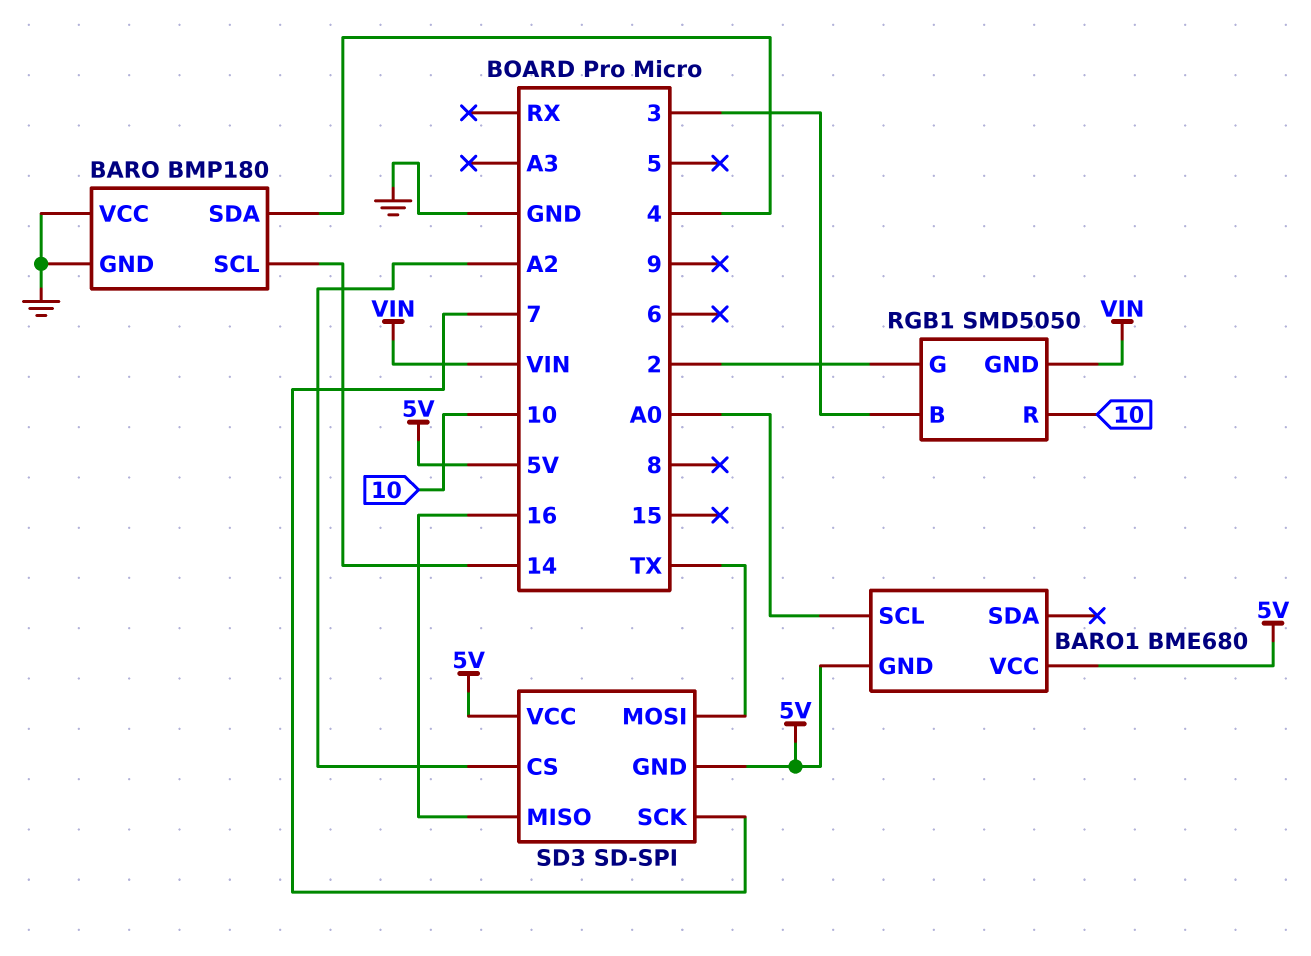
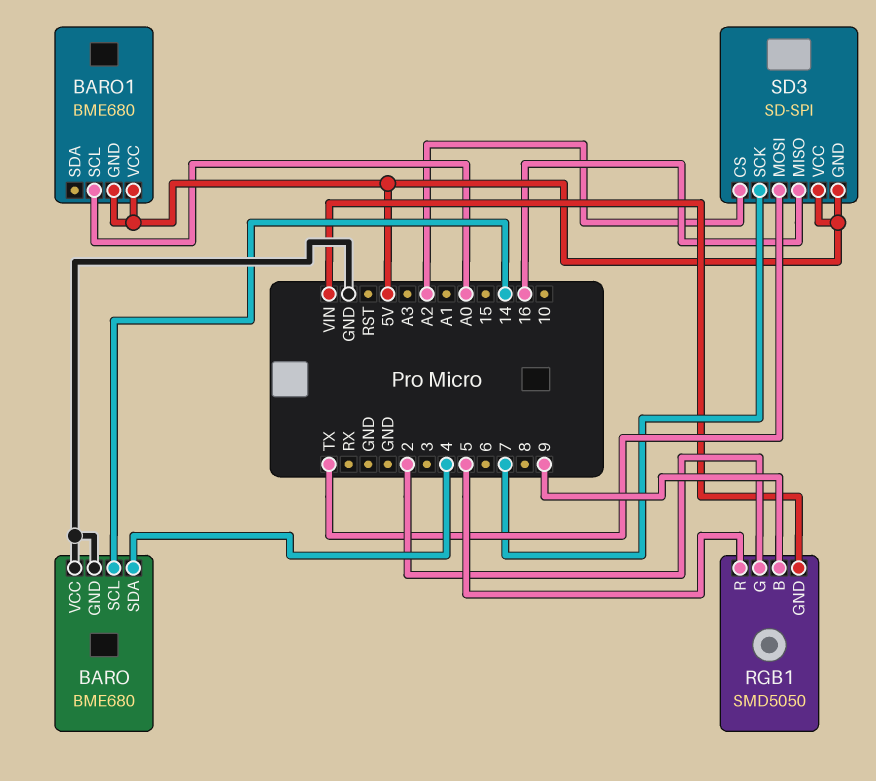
BARO: BMP180 -> BME680
RGB1 pin B: 3 -> 9
RGB1 pin R: 10 -> 5

